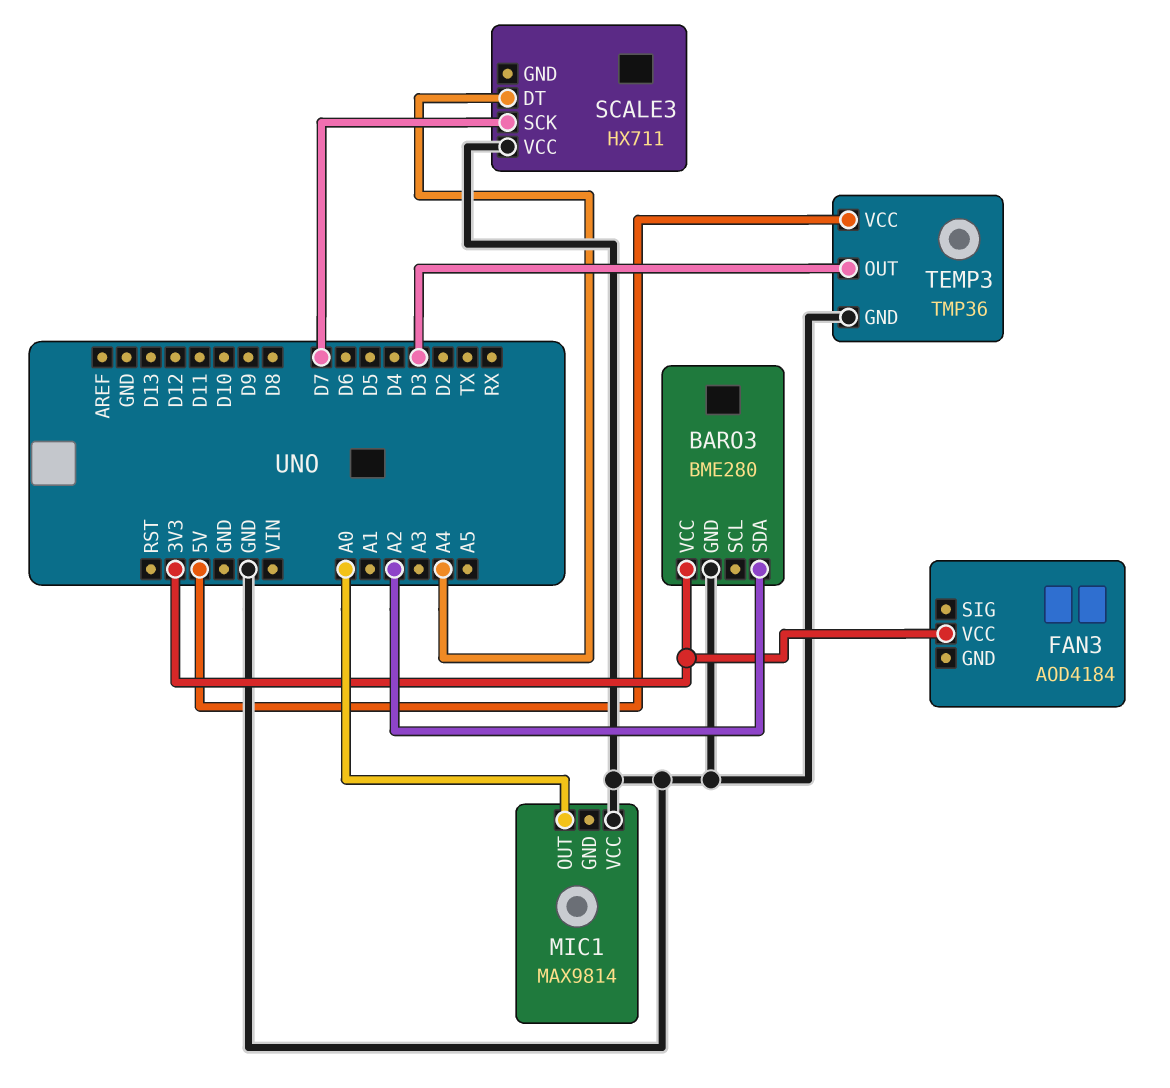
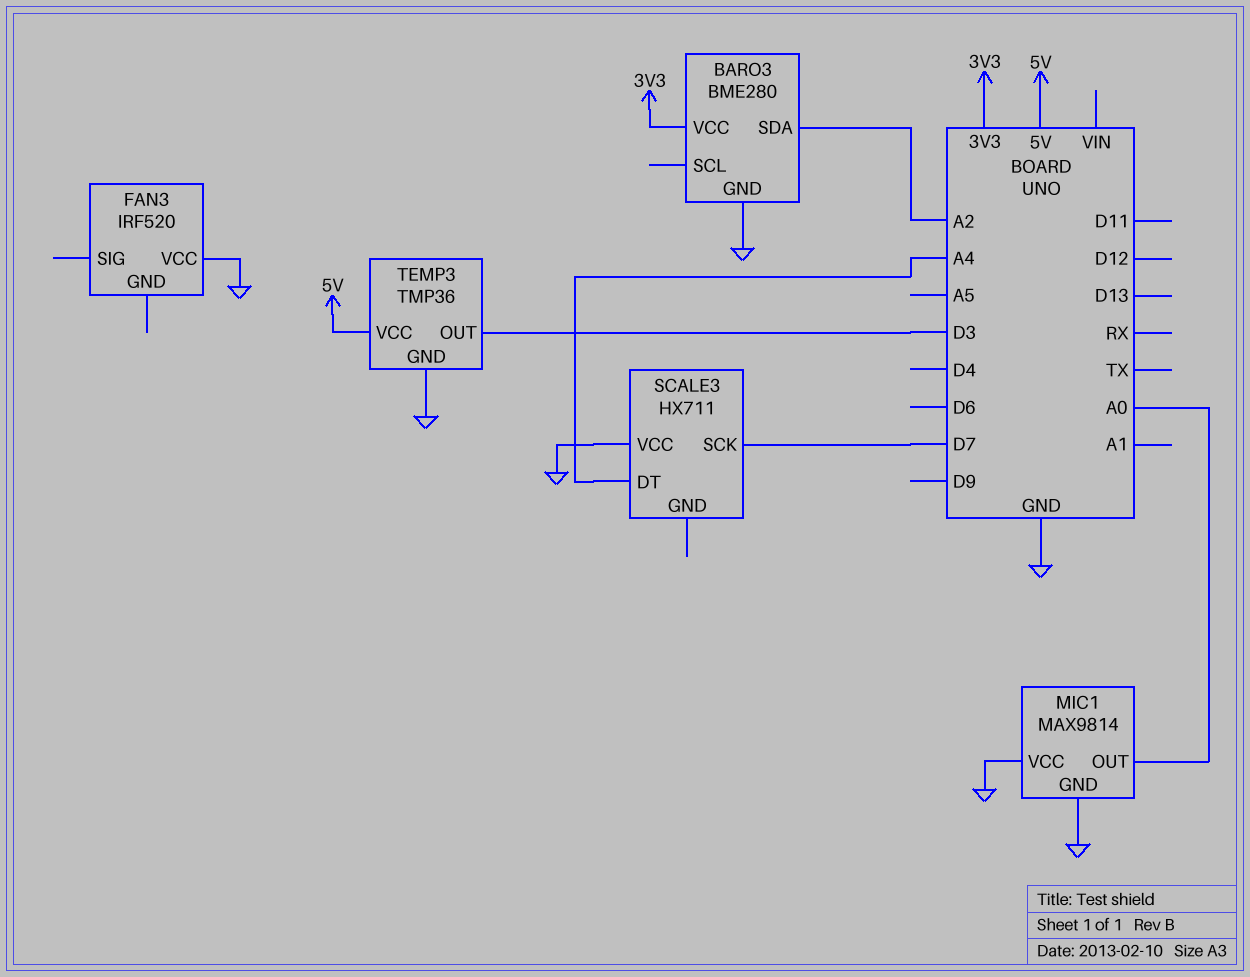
FAN3: AOD4184 -> IRF520
FAN3 pin VCC: 3V3 -> GND
MIC1 pin GND: none -> GND

